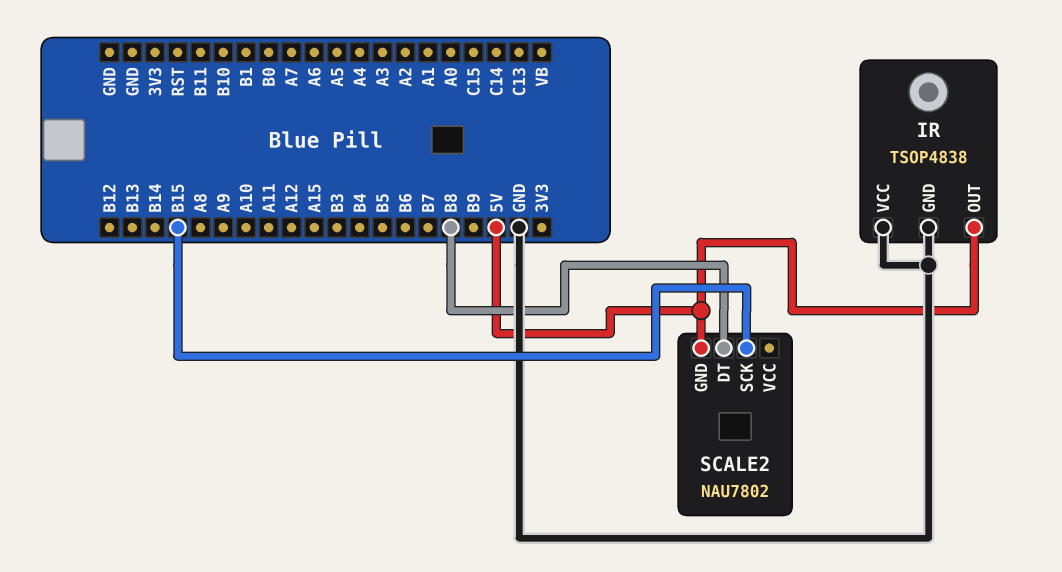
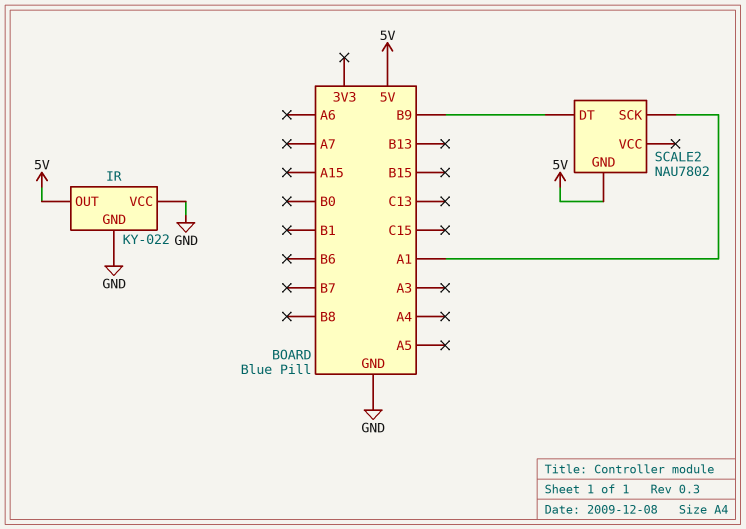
IR: TSOP4838 -> KY-022
SCALE2 pin DT: B8 -> B9
SCALE2 pin SCK: B15 -> A1

